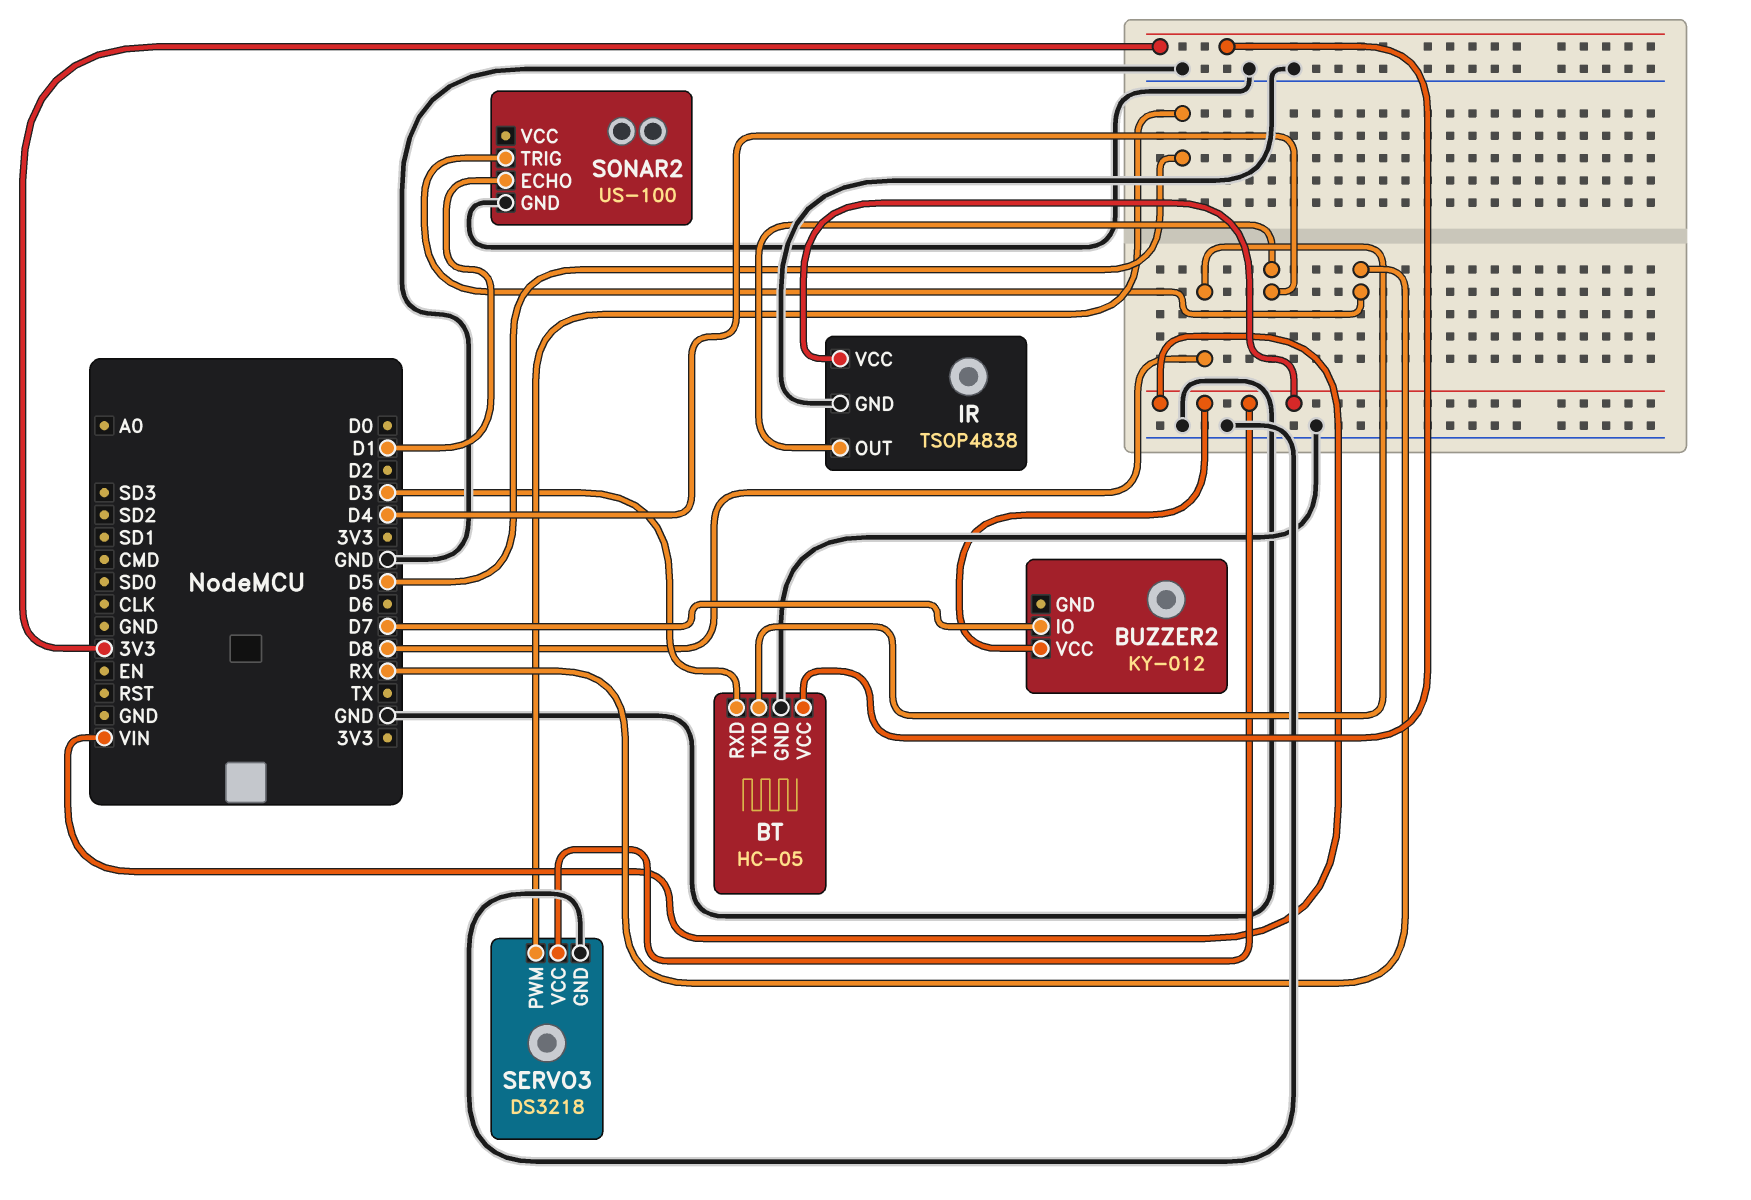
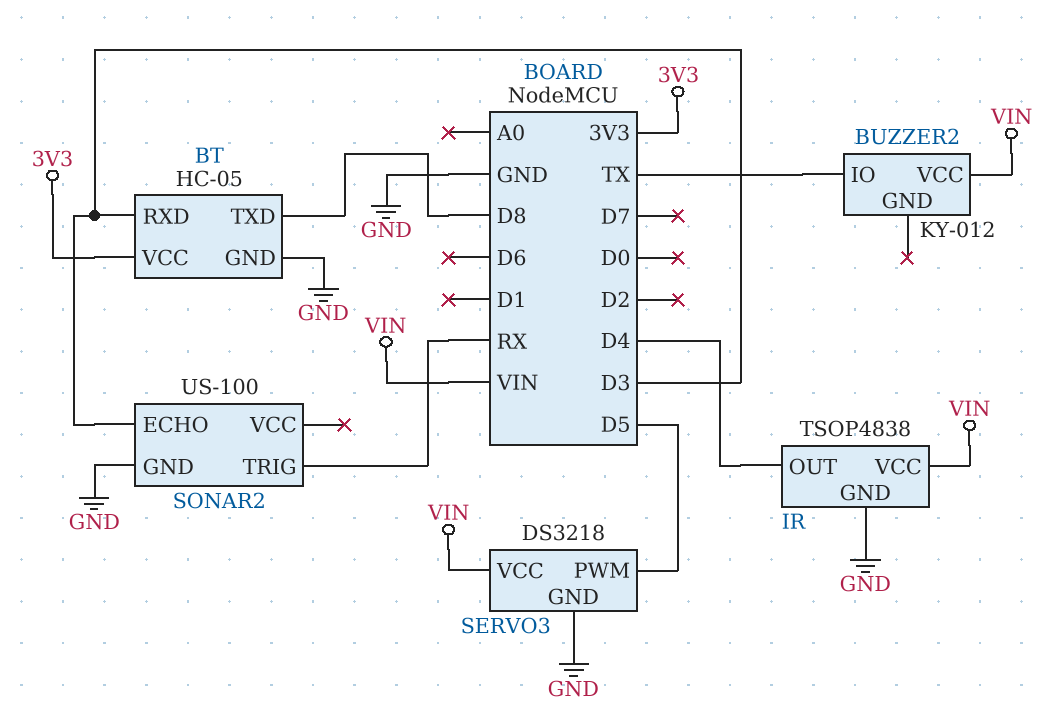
BUZZER2 pin IO: D7 -> TX
SONAR2 pin ECHO: D1 -> D3

